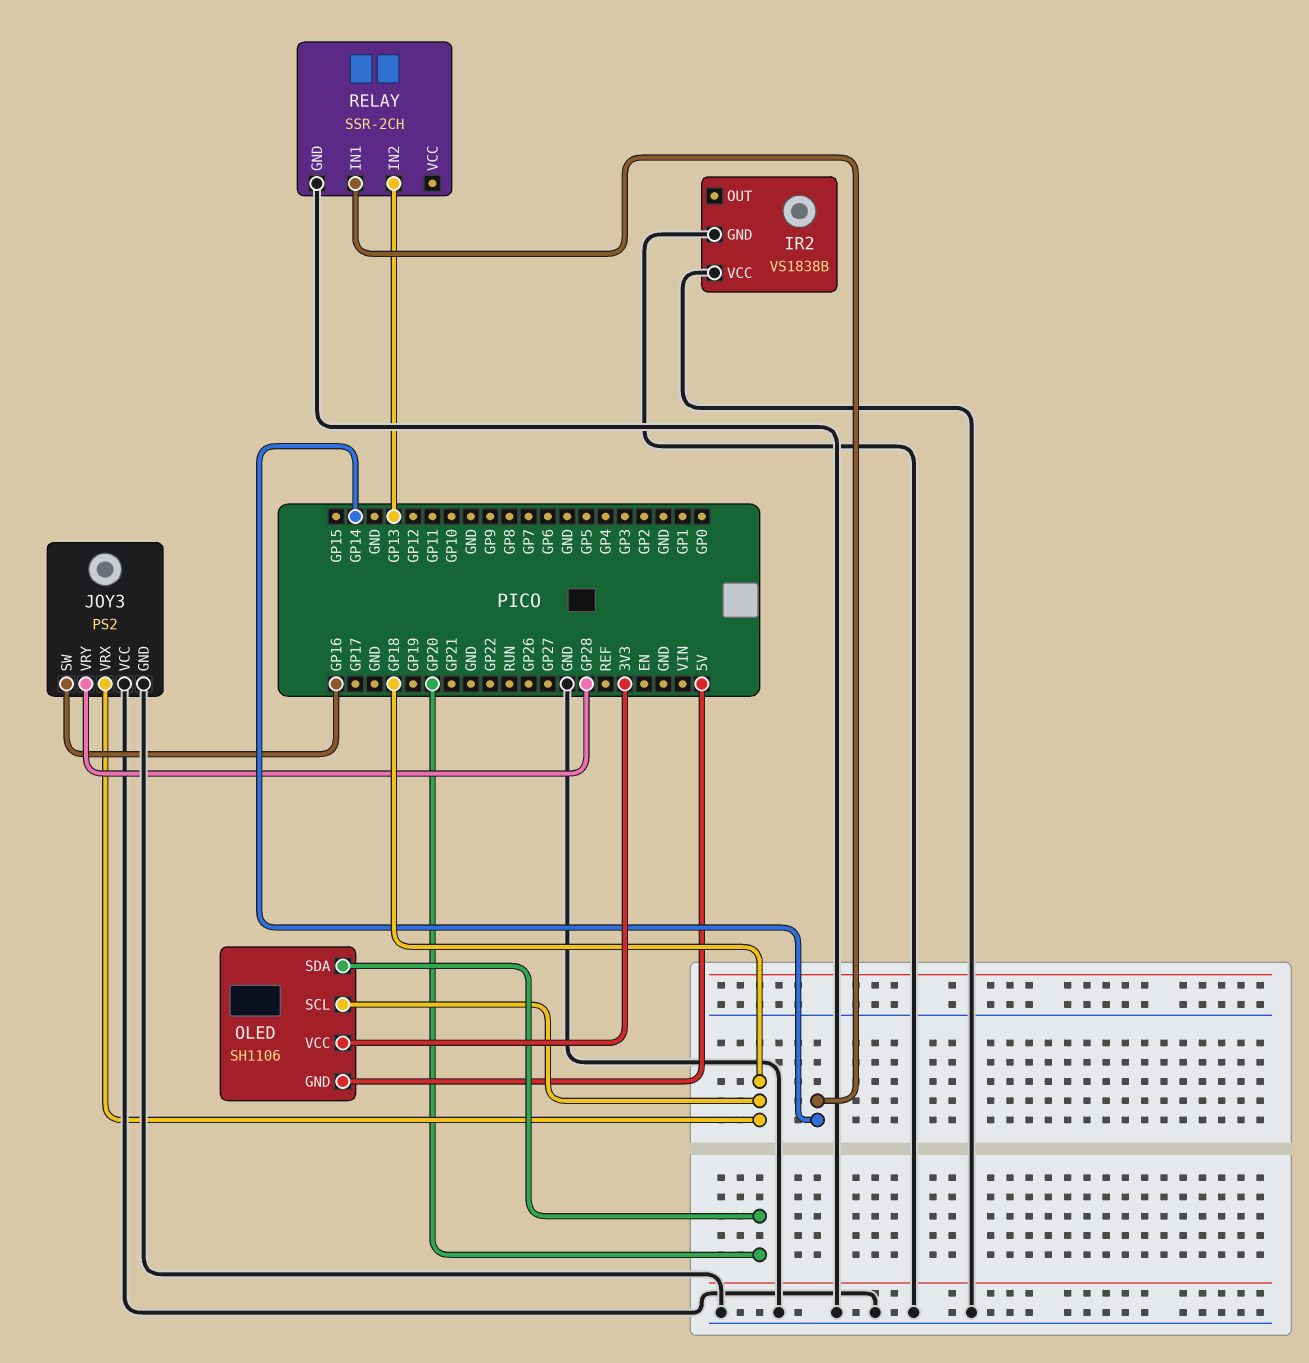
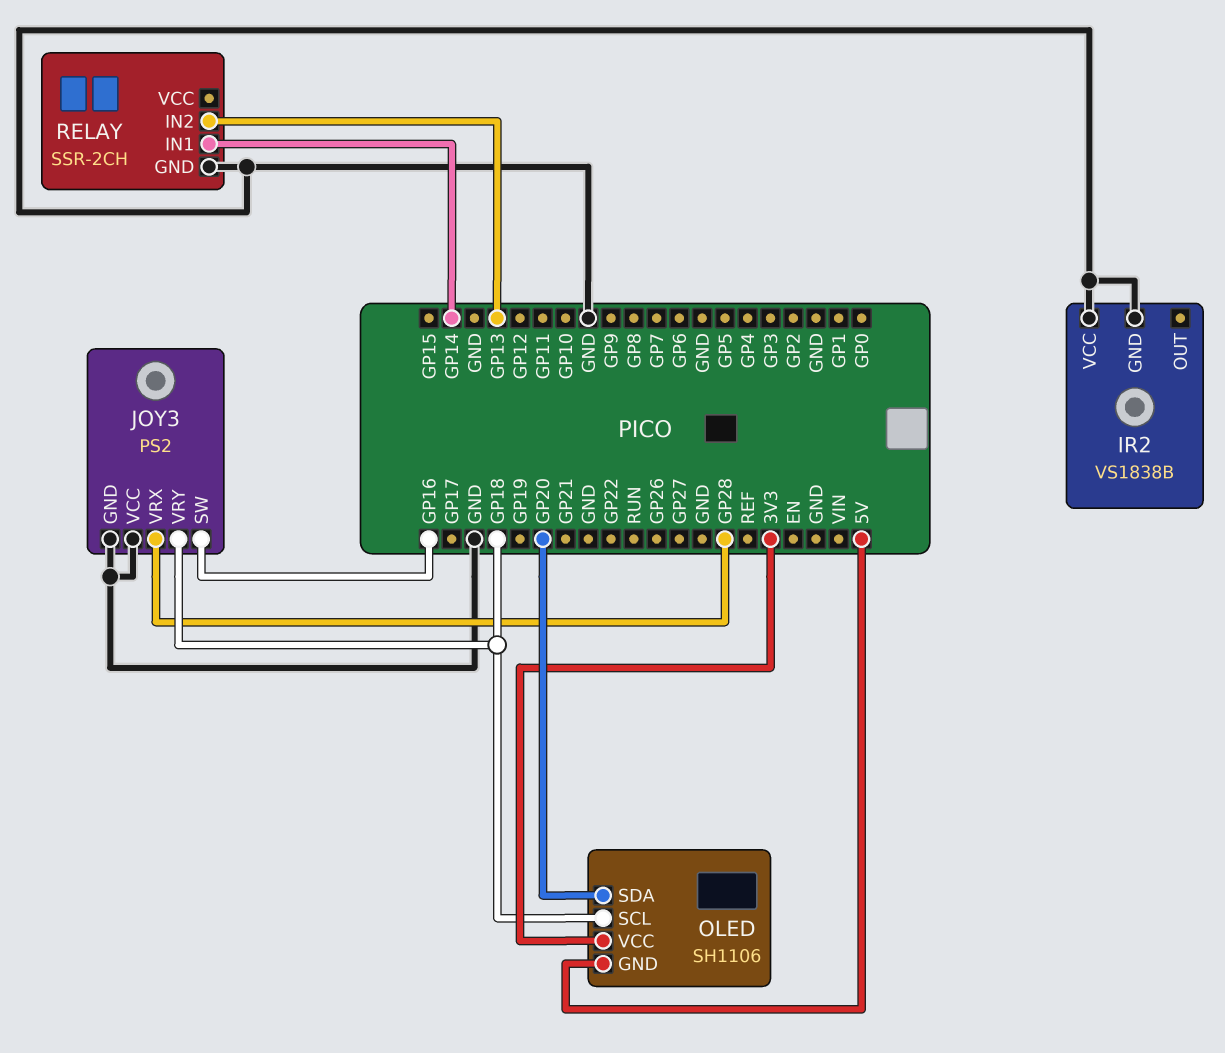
JOY3 pin VRX: GP18 -> GP28
JOY3 pin VRY: GP28 -> GP18

